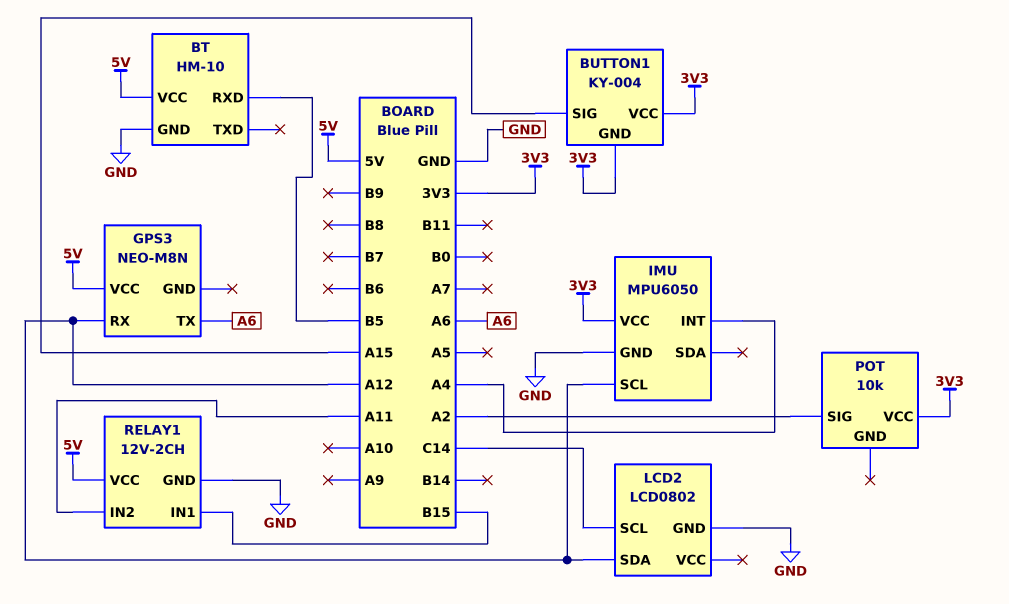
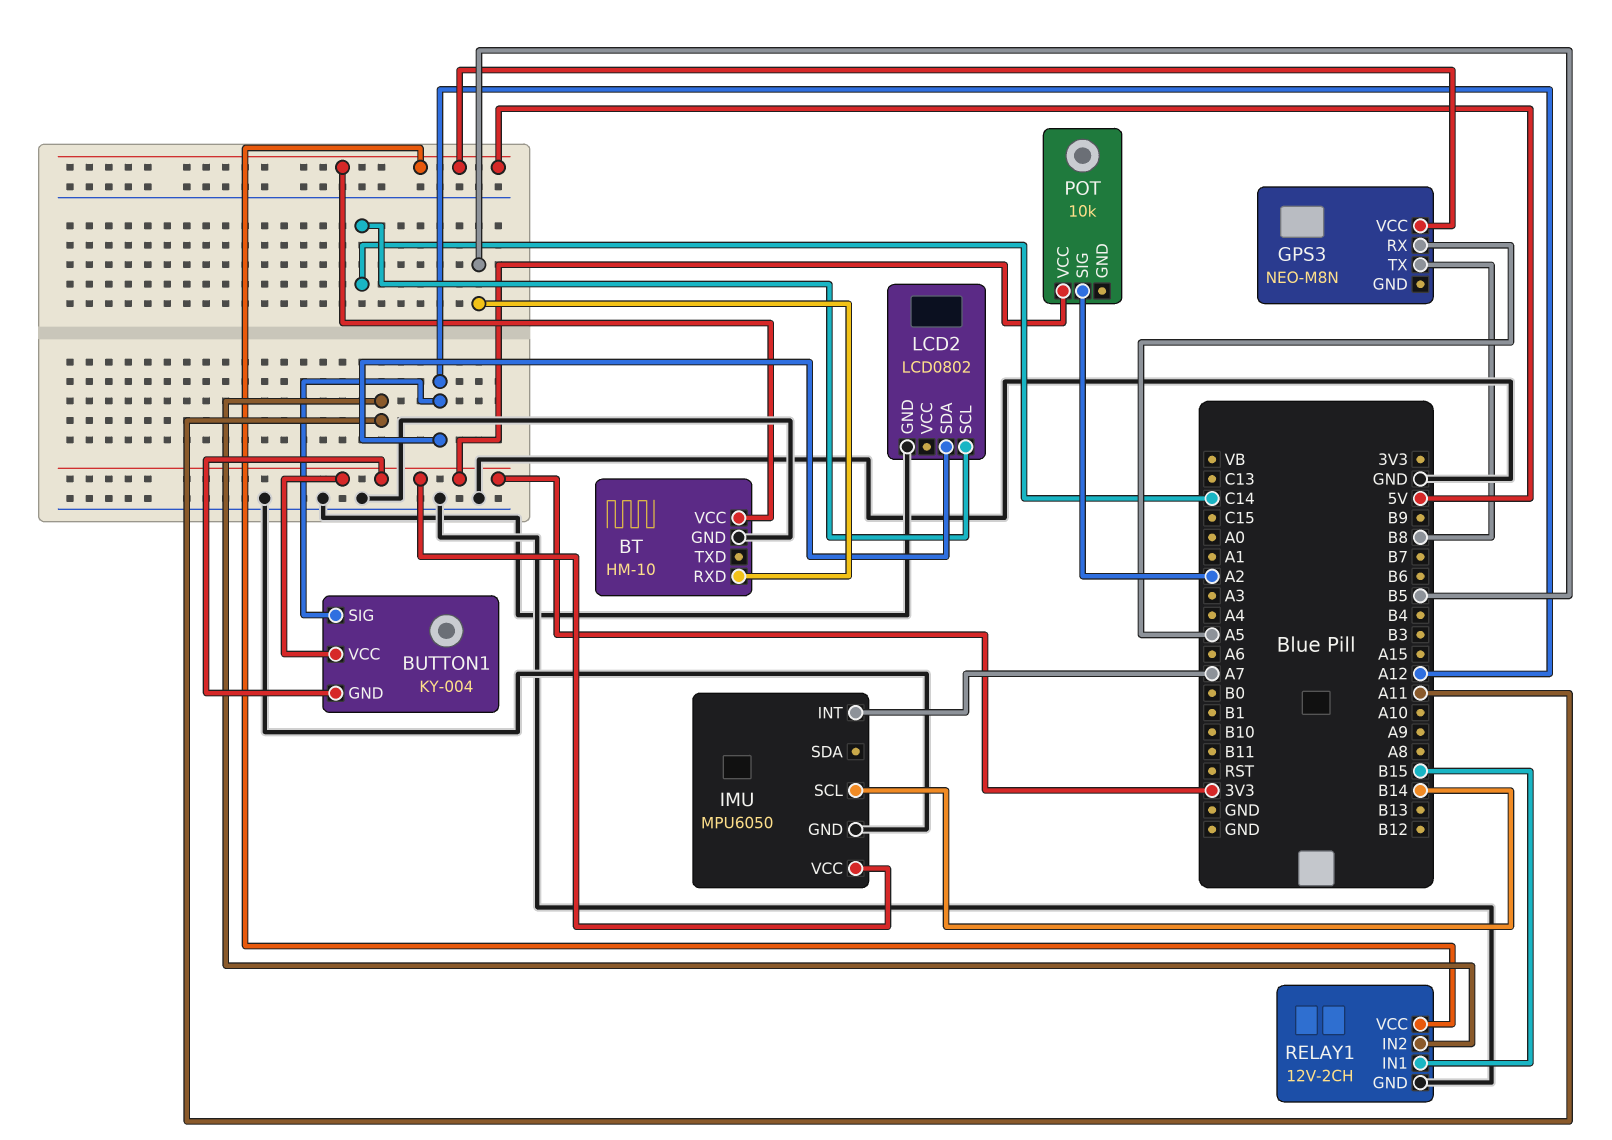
BUTTON1 pin SIG: A15 -> A12
GPS3 pin RX: A12 -> A5
GPS3 pin TX: A6 -> B8
IMU pin INT: A4 -> A7
IMU pin SCL: A12 -> B14

